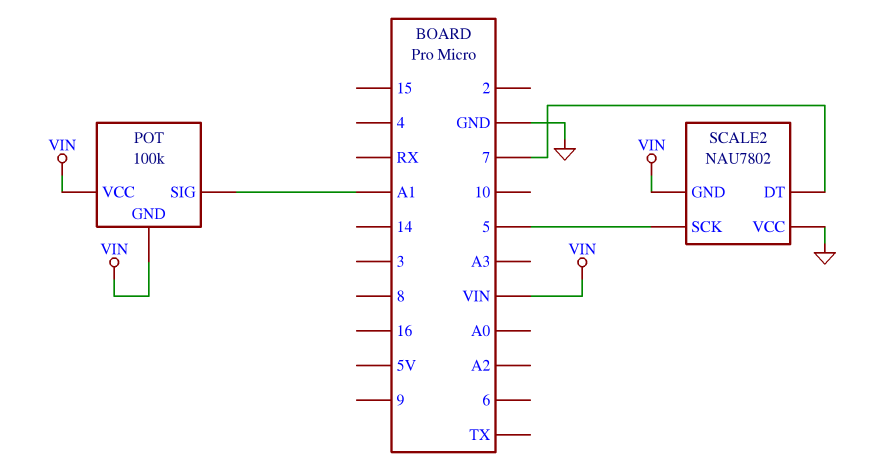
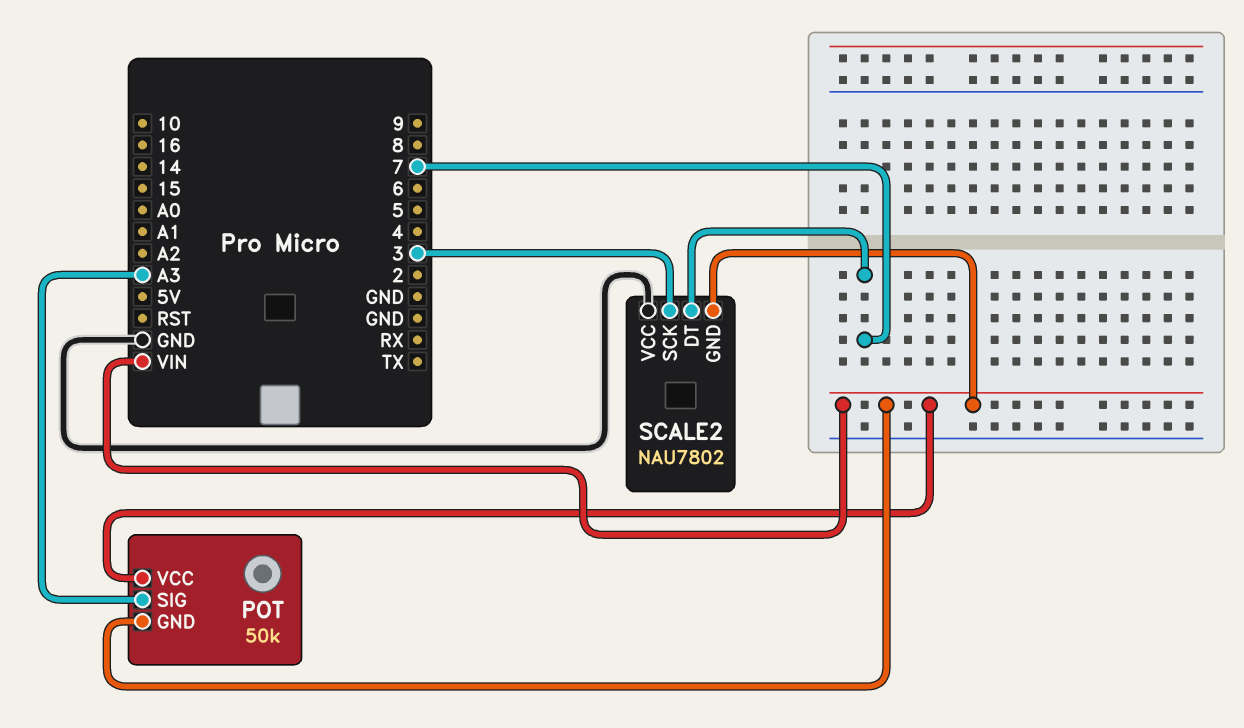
POT: 100k -> 50k
POT pin SIG: A1 -> A3
SCALE2 pin SCK: 5 -> 3

